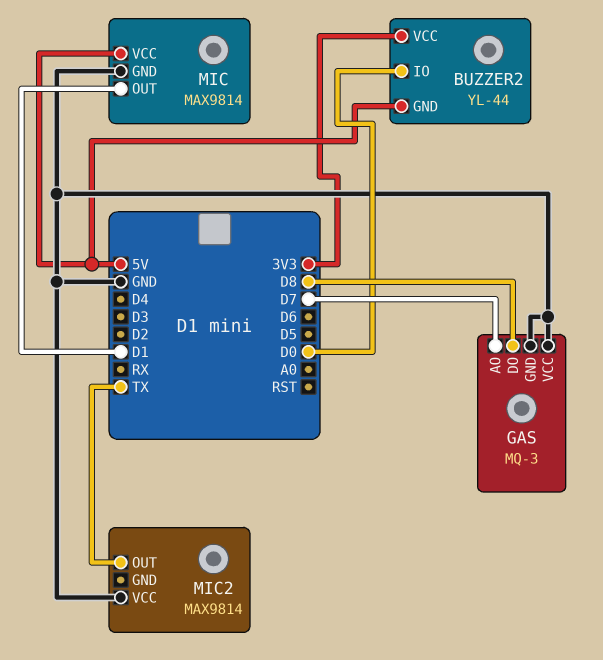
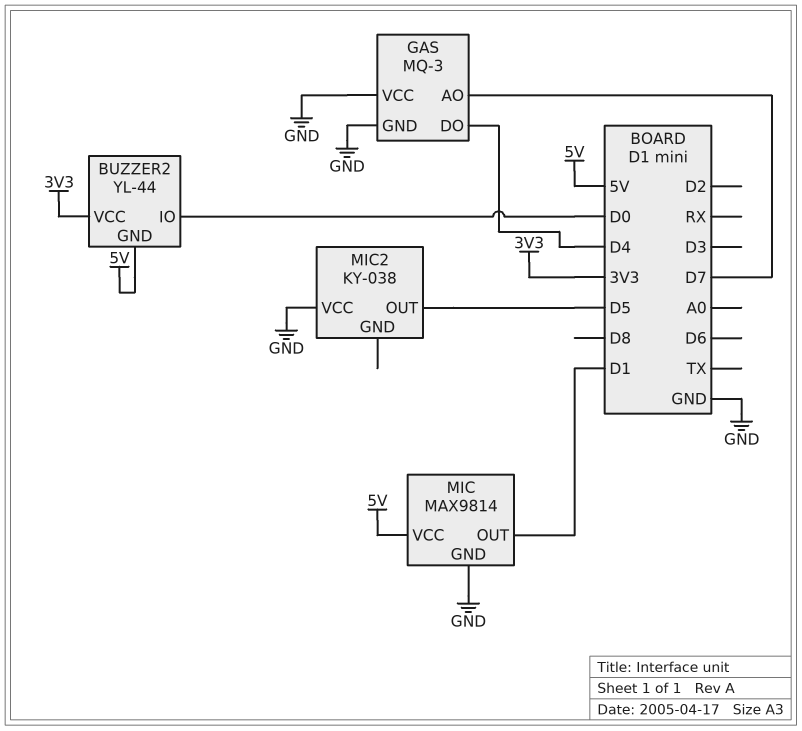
GAS pin DO: D8 -> D4
MIC2: MAX9814 -> KY-038
MIC2 pin OUT: TX -> D5

